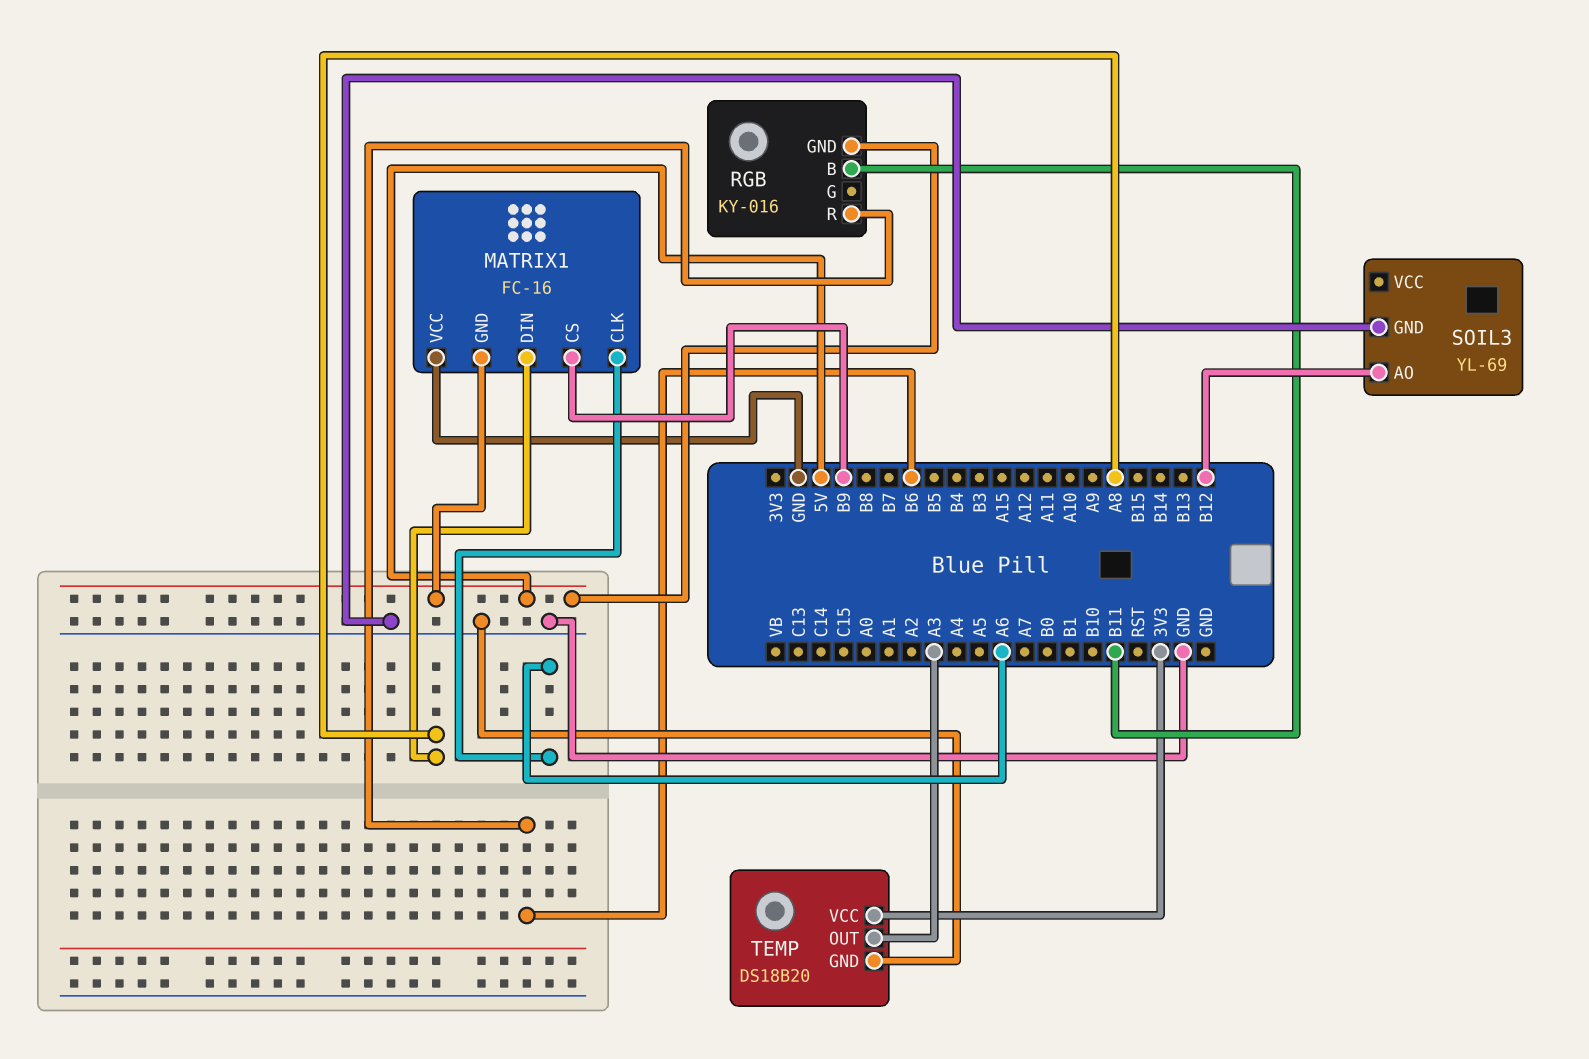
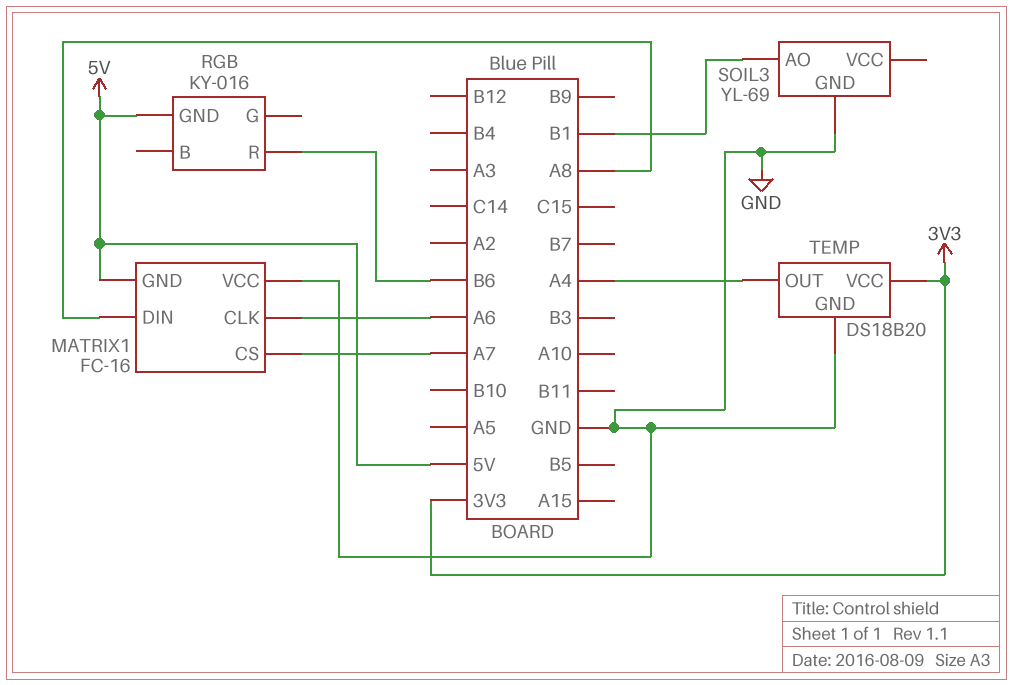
MATRIX1 pin CS: B9 -> A7
RGB pin B: B11 -> none
SOIL3 pin AO: B12 -> B1
TEMP pin OUT: A3 -> A4

